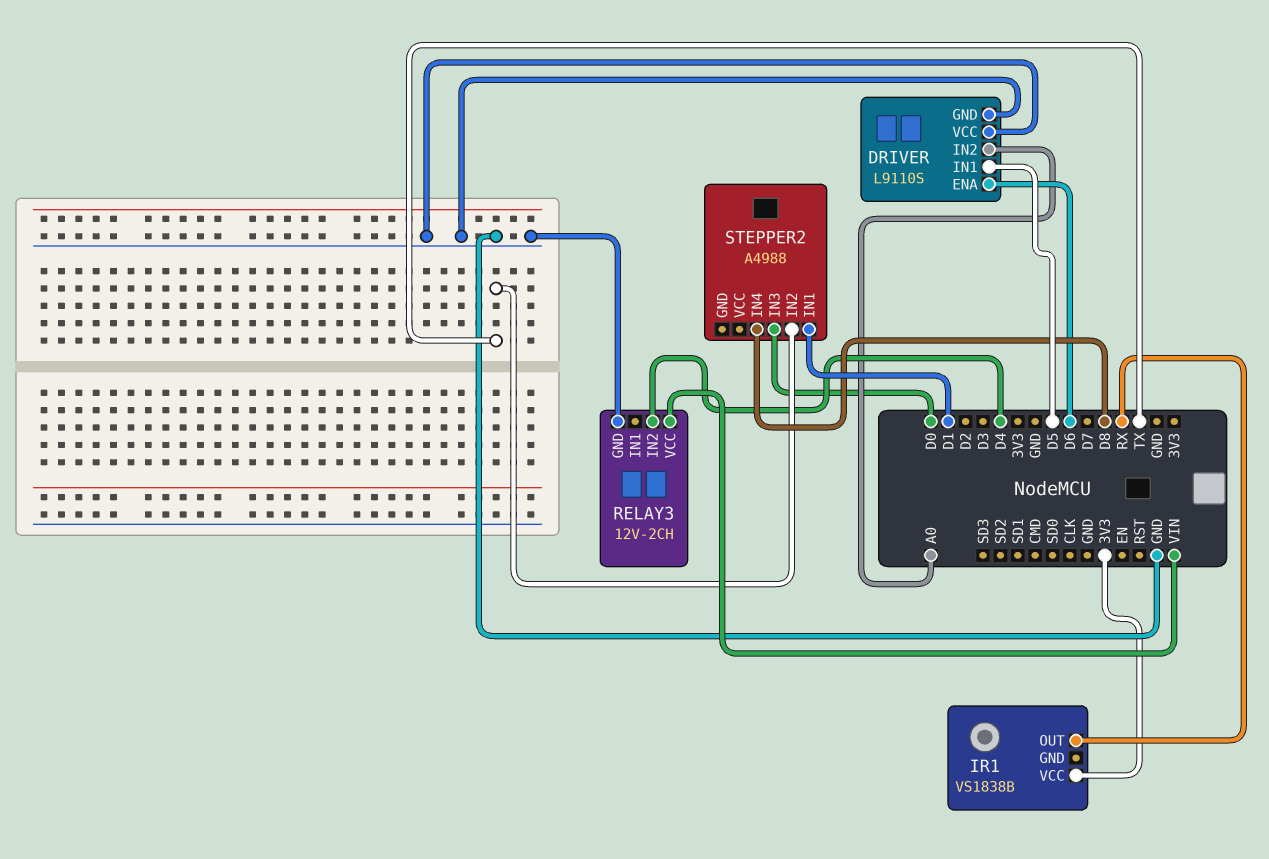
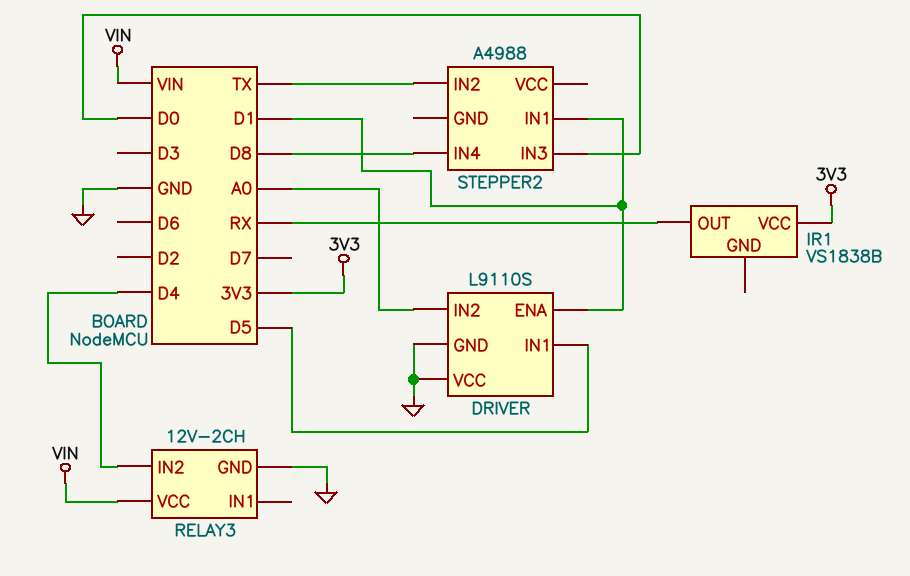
DRIVER pin ENA: D6 -> D1

